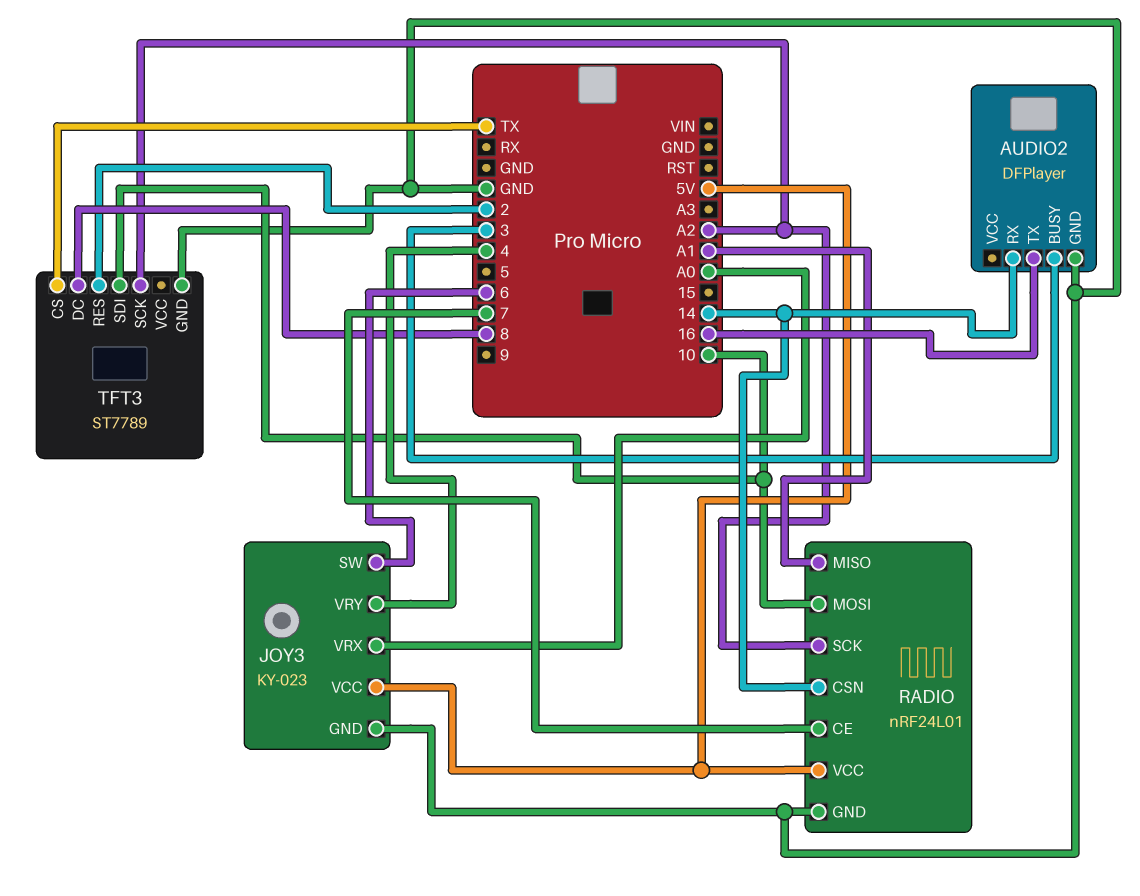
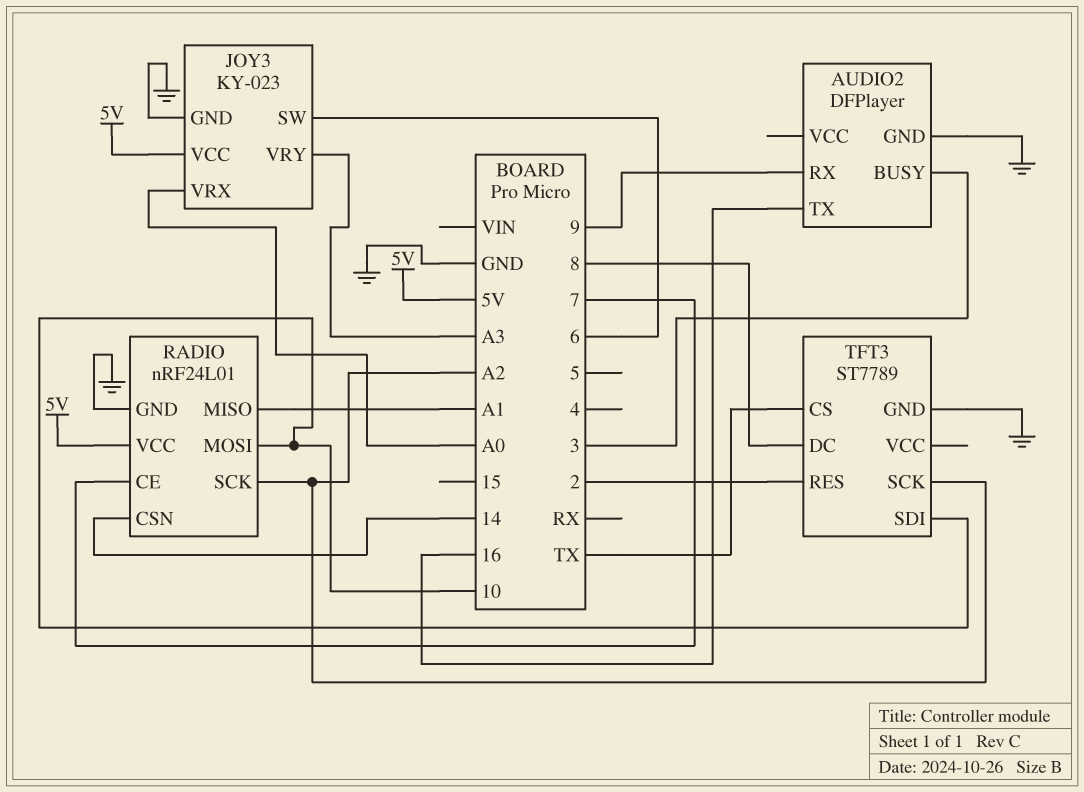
AUDIO2 pin RX: 14 -> 9
JOY3 pin VRY: 4 -> A3

